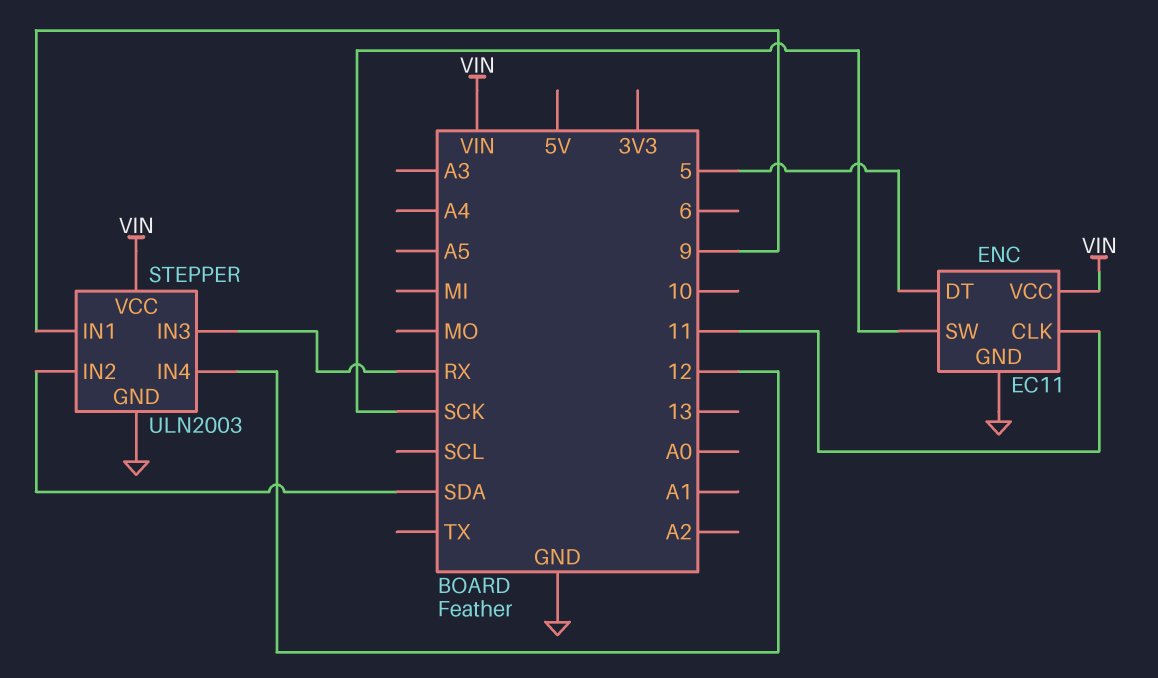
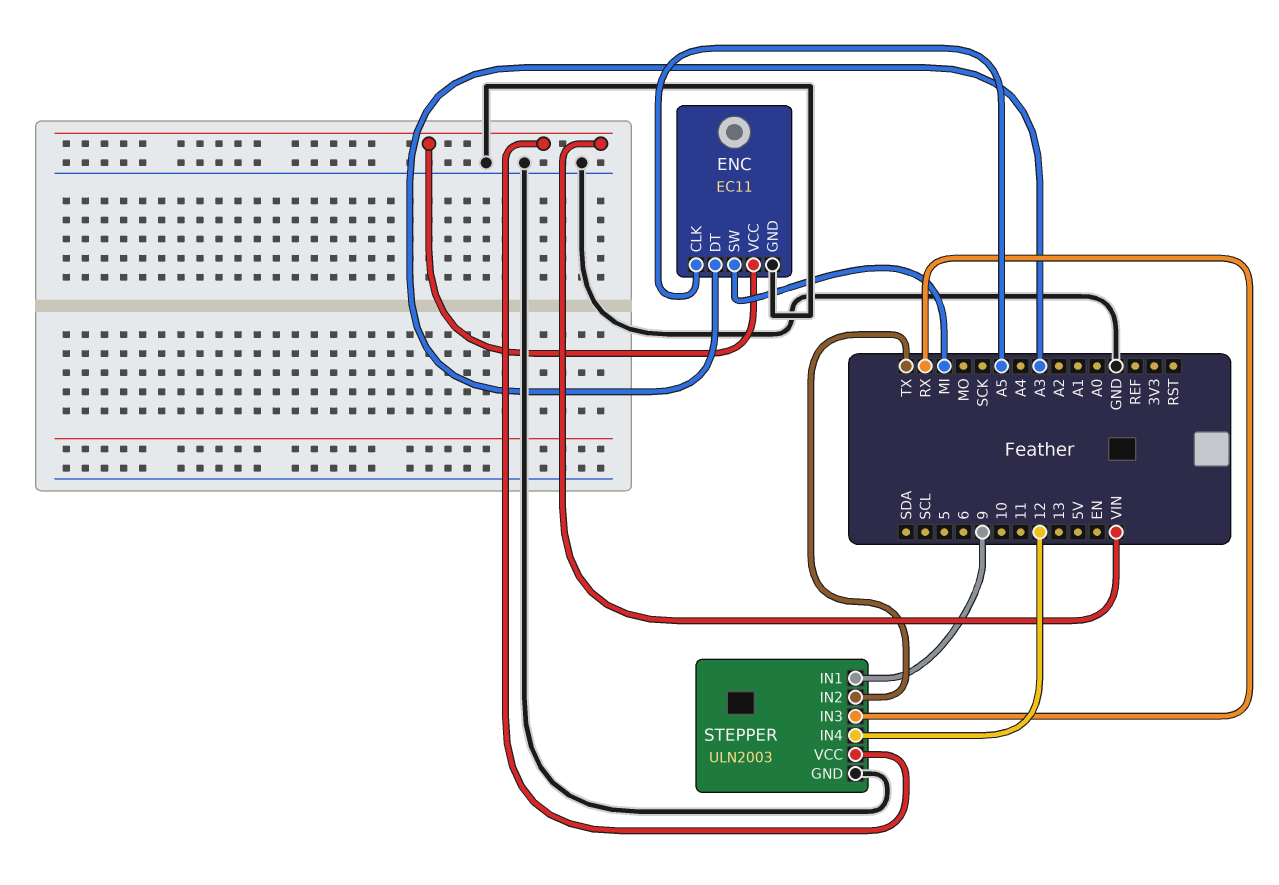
ENC pin CLK: 11 -> A5
ENC pin DT: 5 -> A3
ENC pin SW: SCK -> MI
STEPPER pin IN2: SDA -> TX

